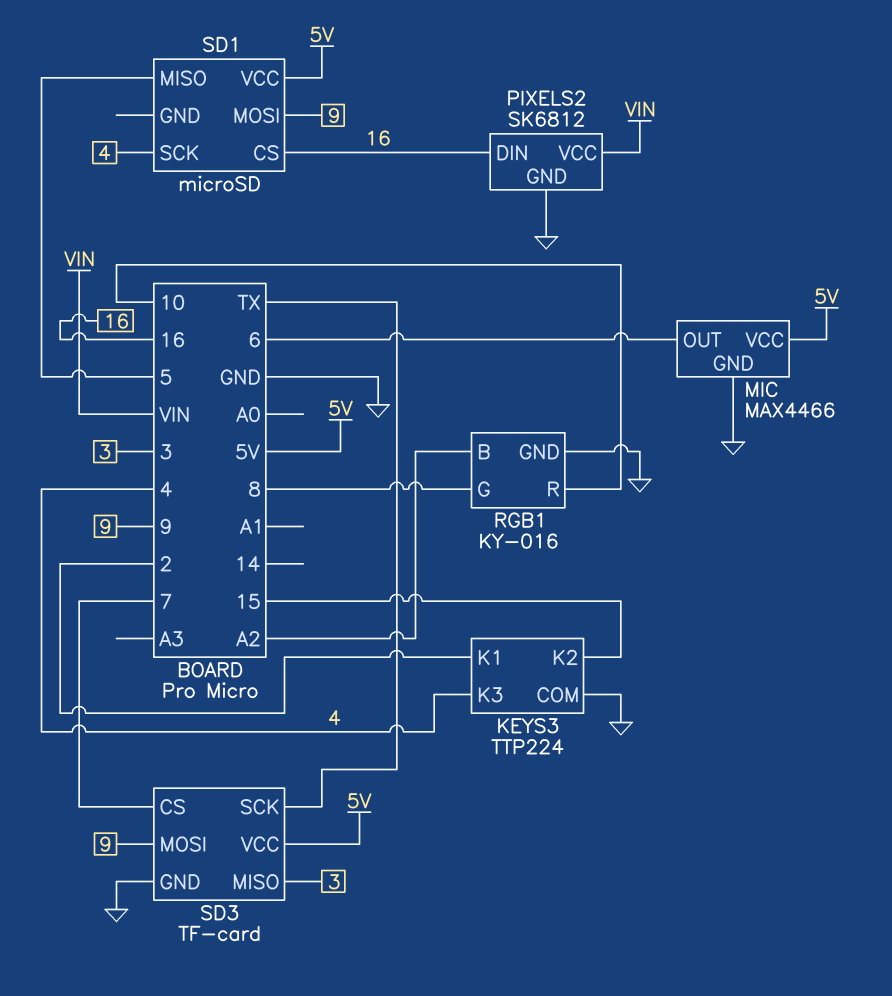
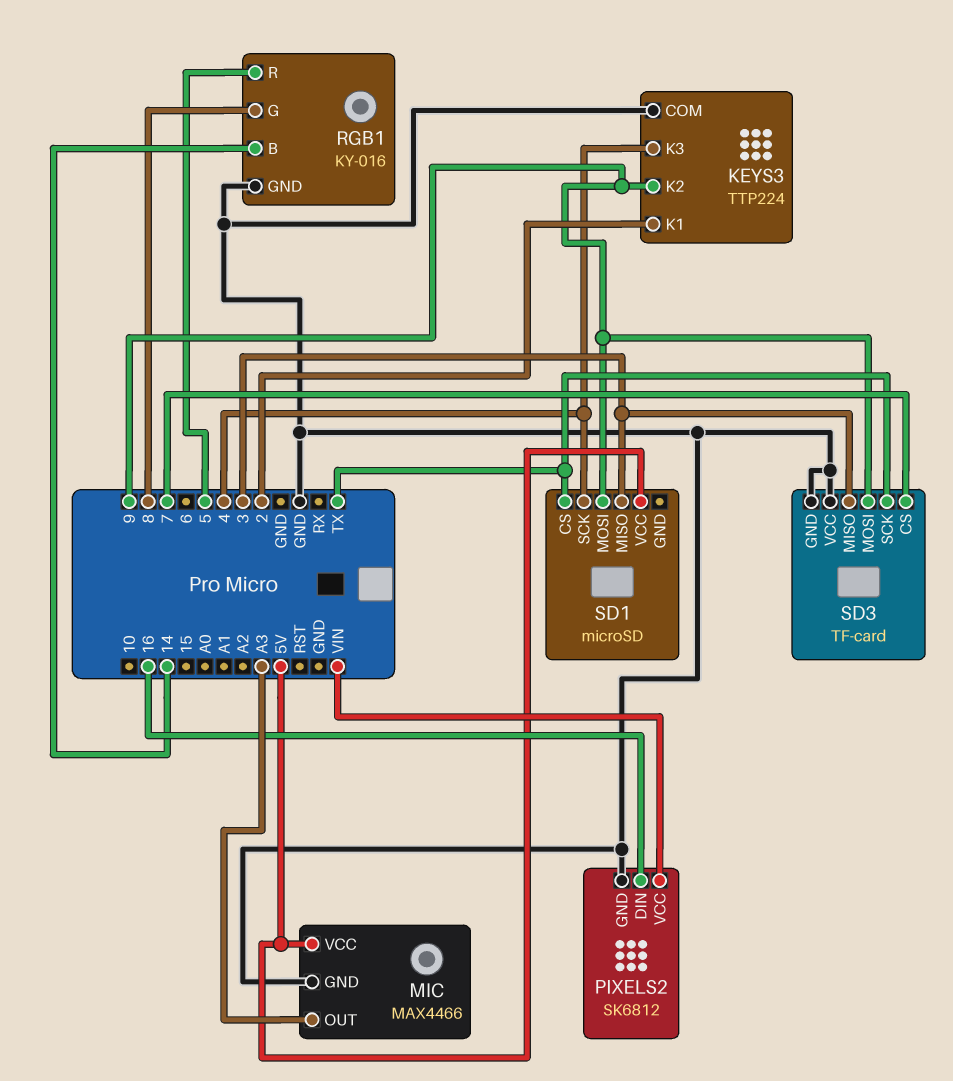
KEYS3 pin K2: 15 -> 9
MIC pin OUT: 6 -> A3
RGB1 pin B: A2 -> 14
RGB1 pin R: 10 -> 5
SD1 pin CS: 16 -> TX
SD1 pin MISO: 5 -> 3
SD3 pin VCC: 5V -> GND

